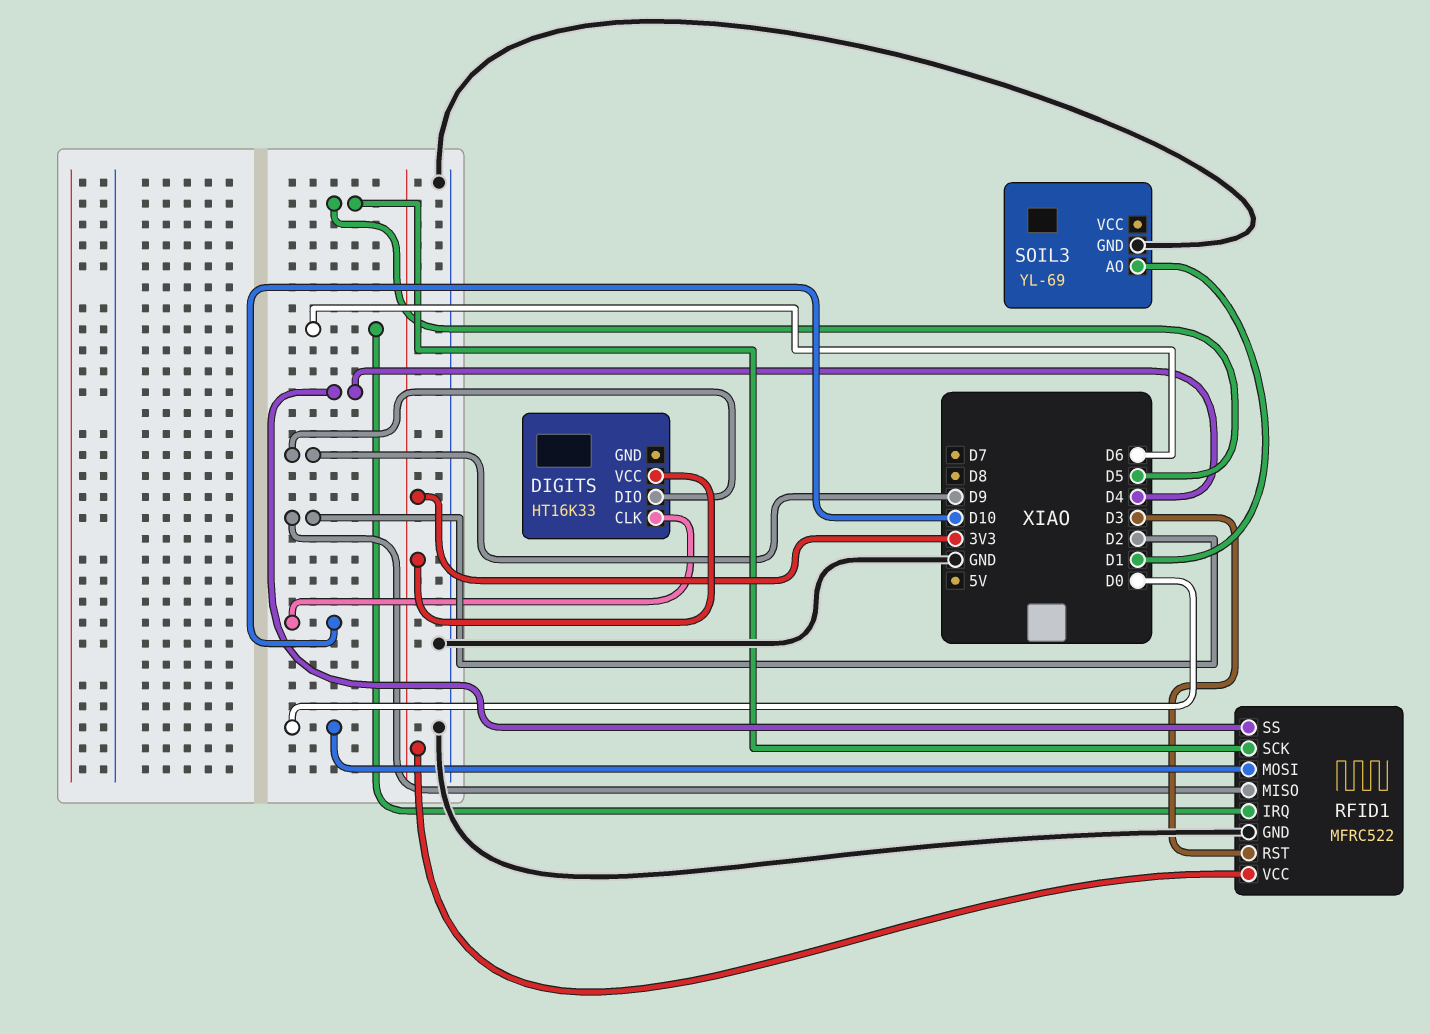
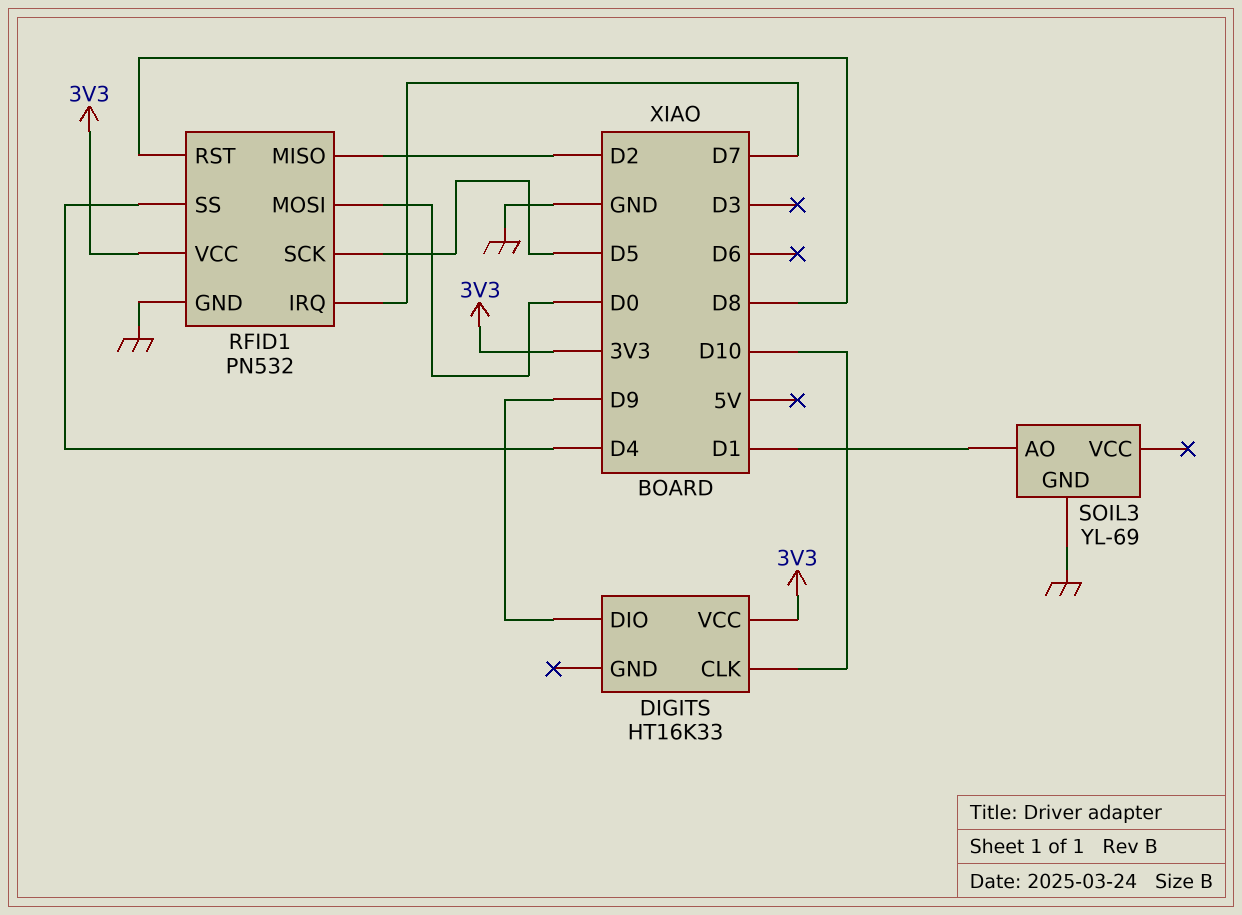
RFID1: MFRC522 -> PN532
RFID1 pin IRQ: D6 -> D7
RFID1 pin RST: D3 -> D8

